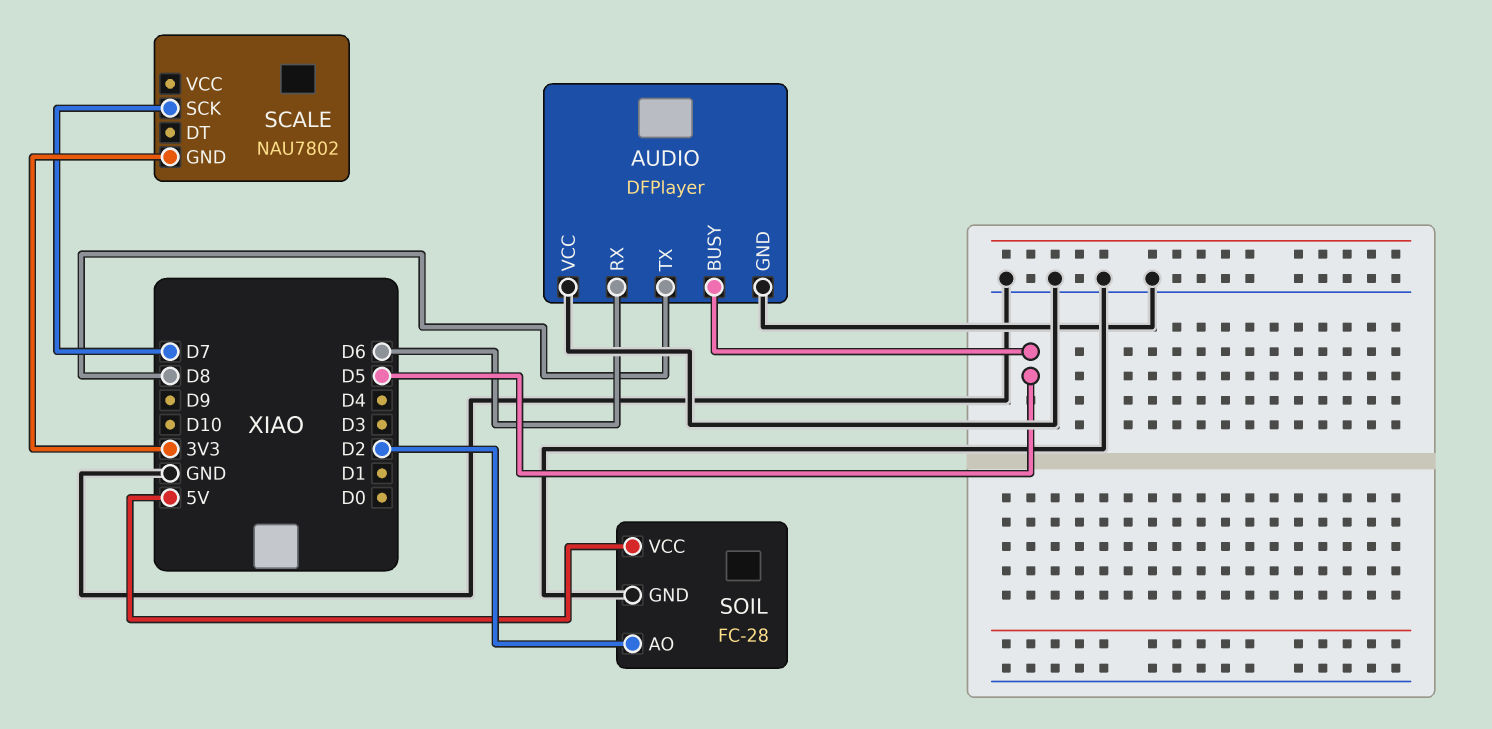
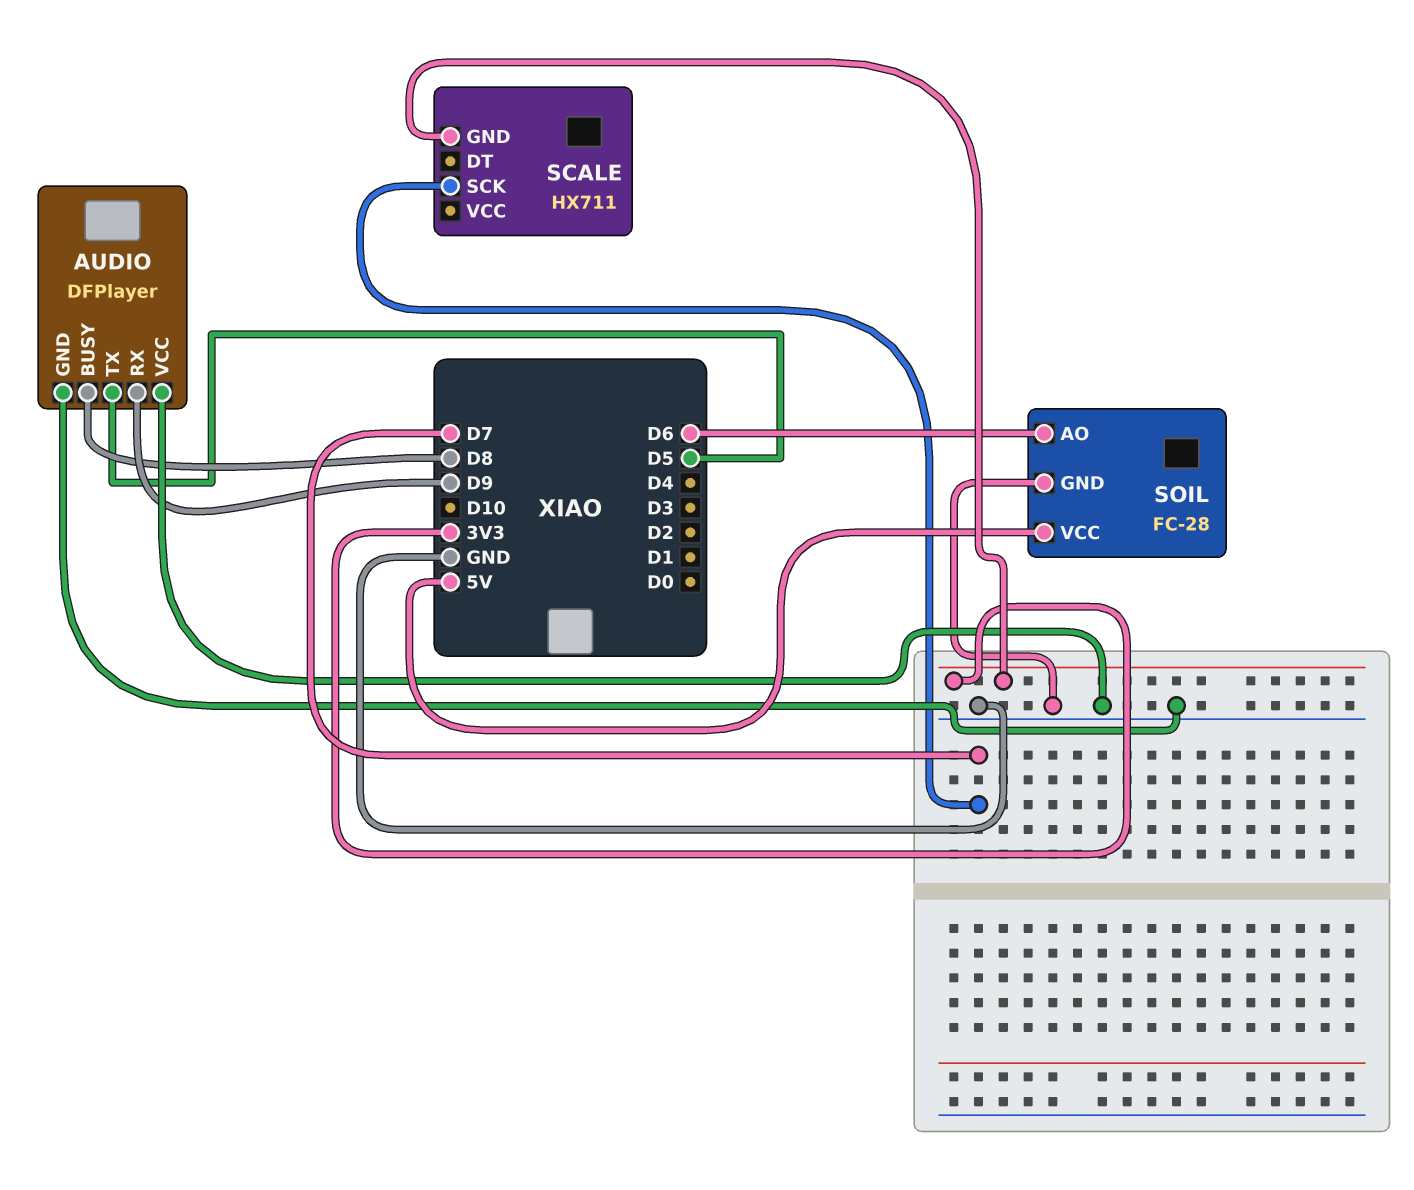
AUDIO pin BUSY: D5 -> D8
AUDIO pin RX: D6 -> D9
AUDIO pin TX: D8 -> D5
SCALE: NAU7802 -> HX711
SOIL pin AO: D2 -> D6

